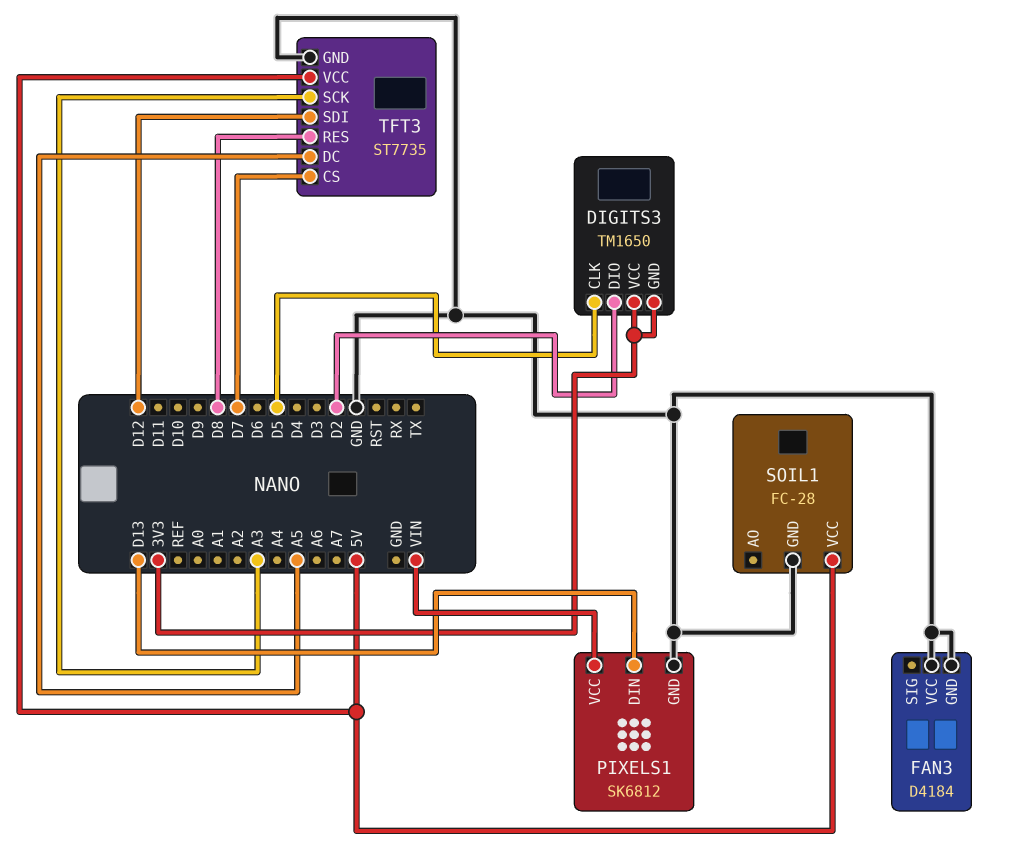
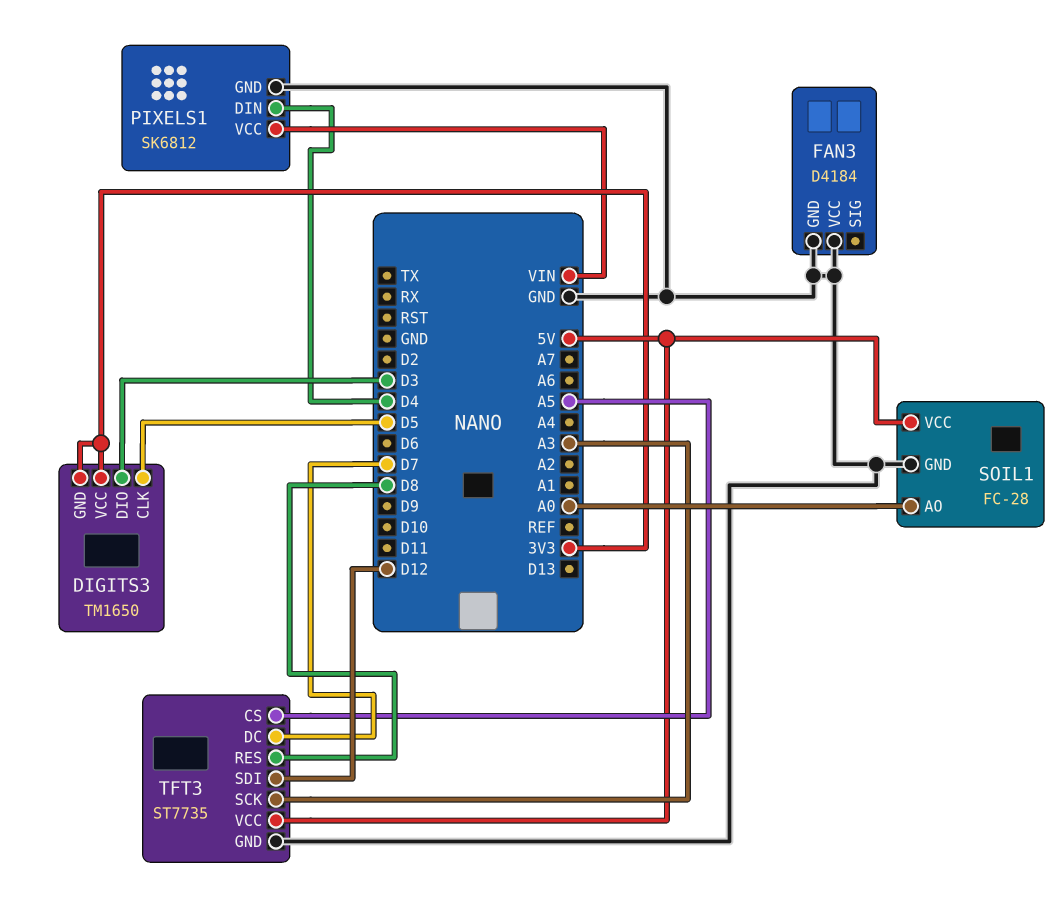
DIGITS3 pin DIO: D2 -> D3
PIXELS1 pin DIN: D13 -> D4
SOIL1 pin AO: none -> A0
TFT3 pin CS: D7 -> A5
TFT3 pin DC: A5 -> D7

